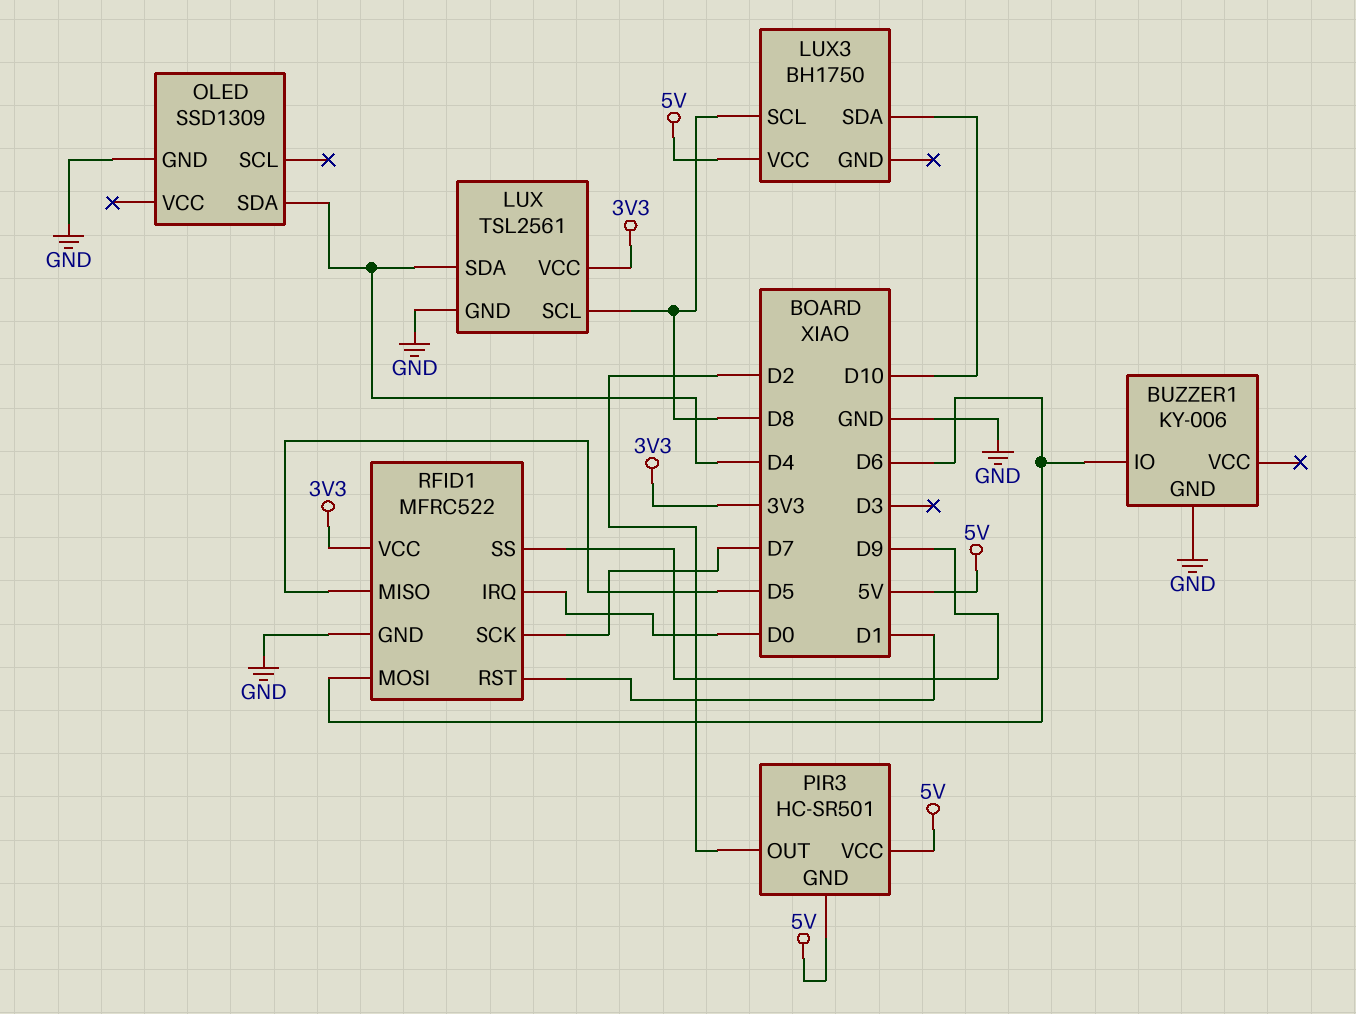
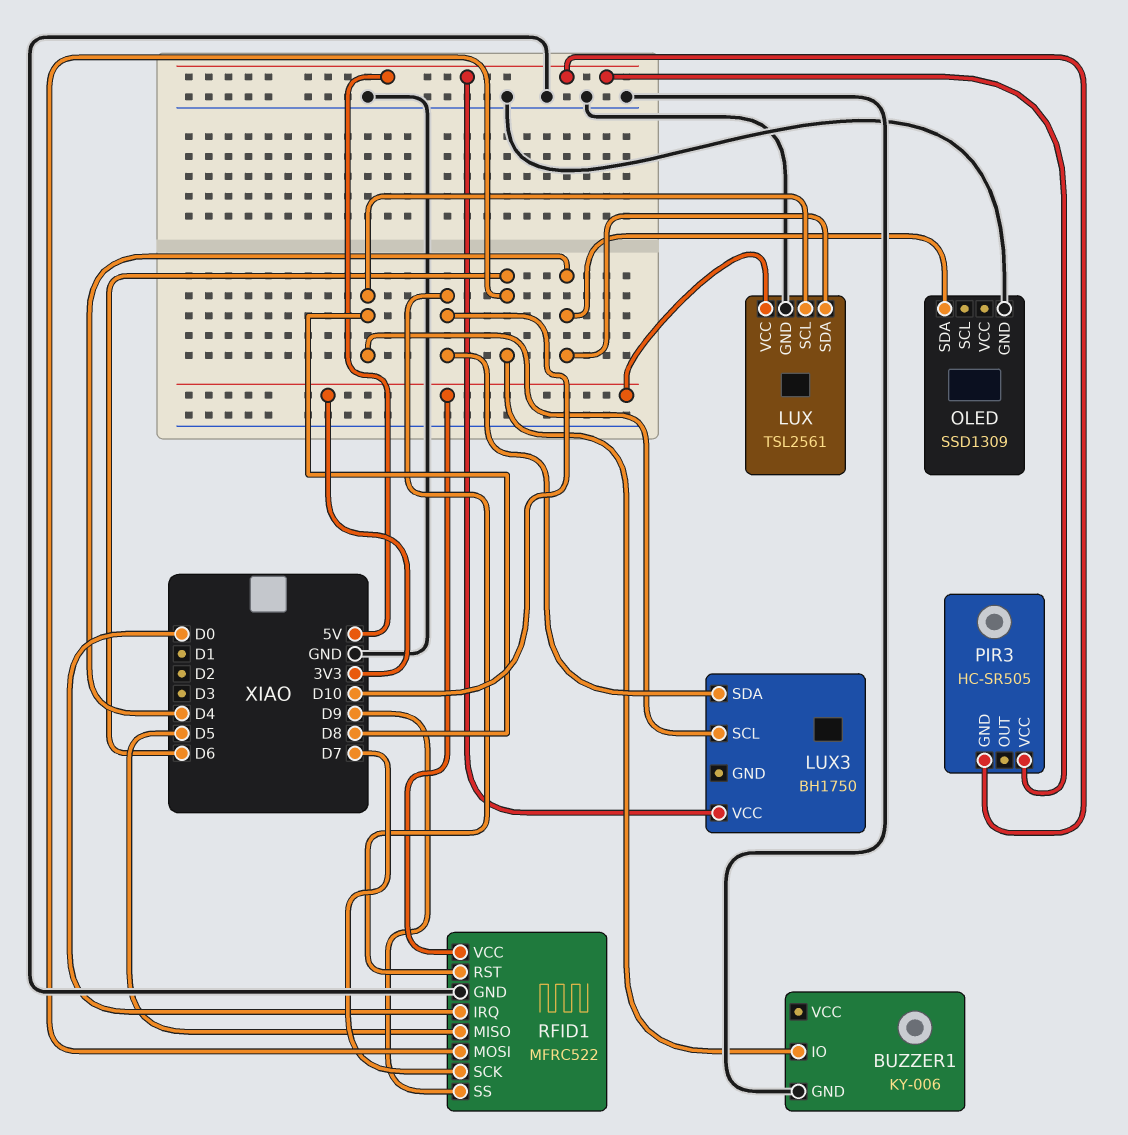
PIR3: HC-SR501 -> HC-SR505
PIR3 pin OUT: D2 -> none
RFID1 pin RST: D1 -> D10

